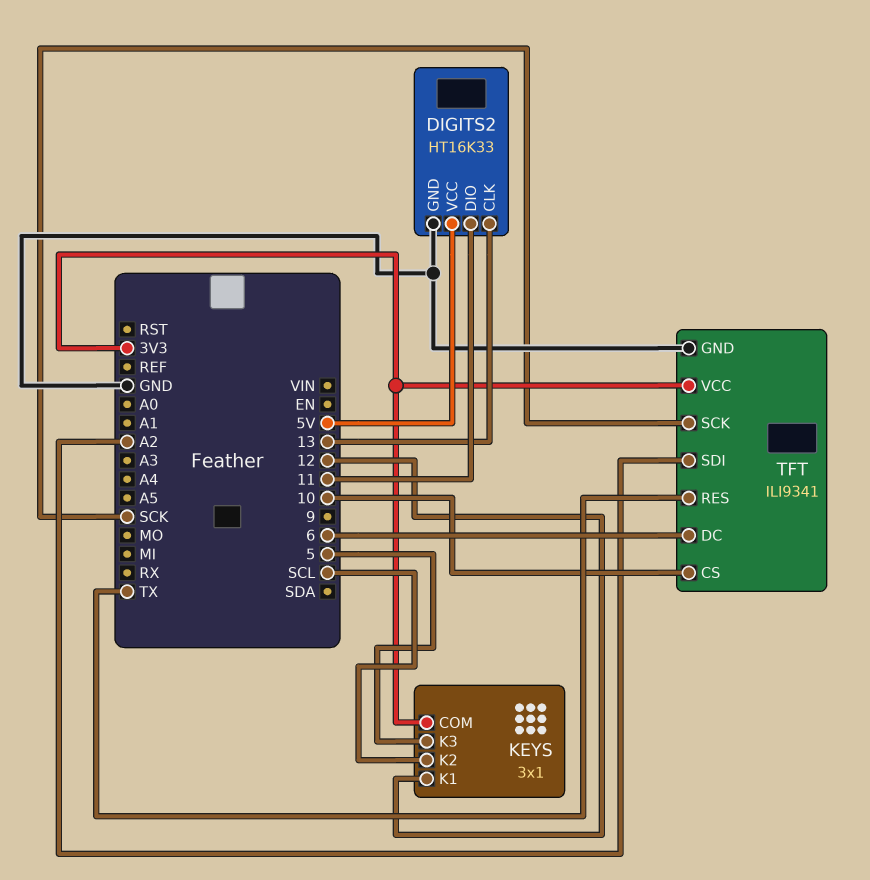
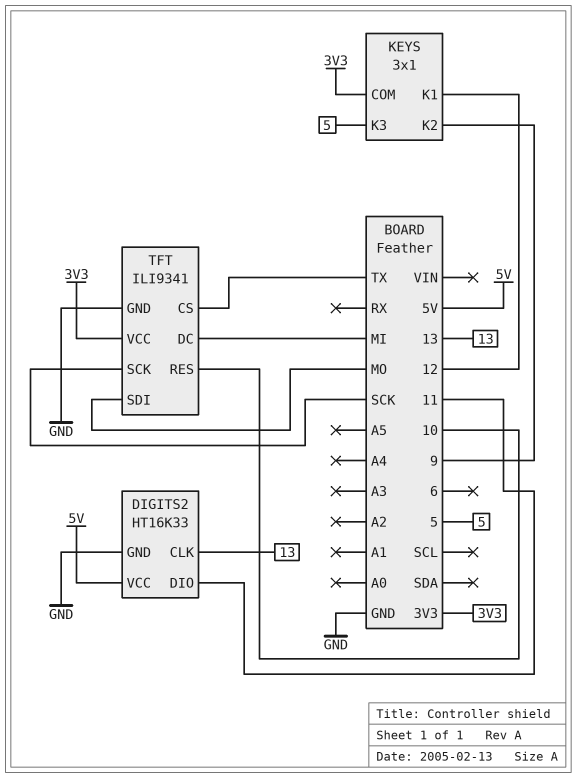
KEYS pin K2: SCL -> 9
TFT pin CS: 10 -> TX
TFT pin DC: 6 -> MI
TFT pin RES: TX -> 10
TFT pin SDI: A2 -> MO

